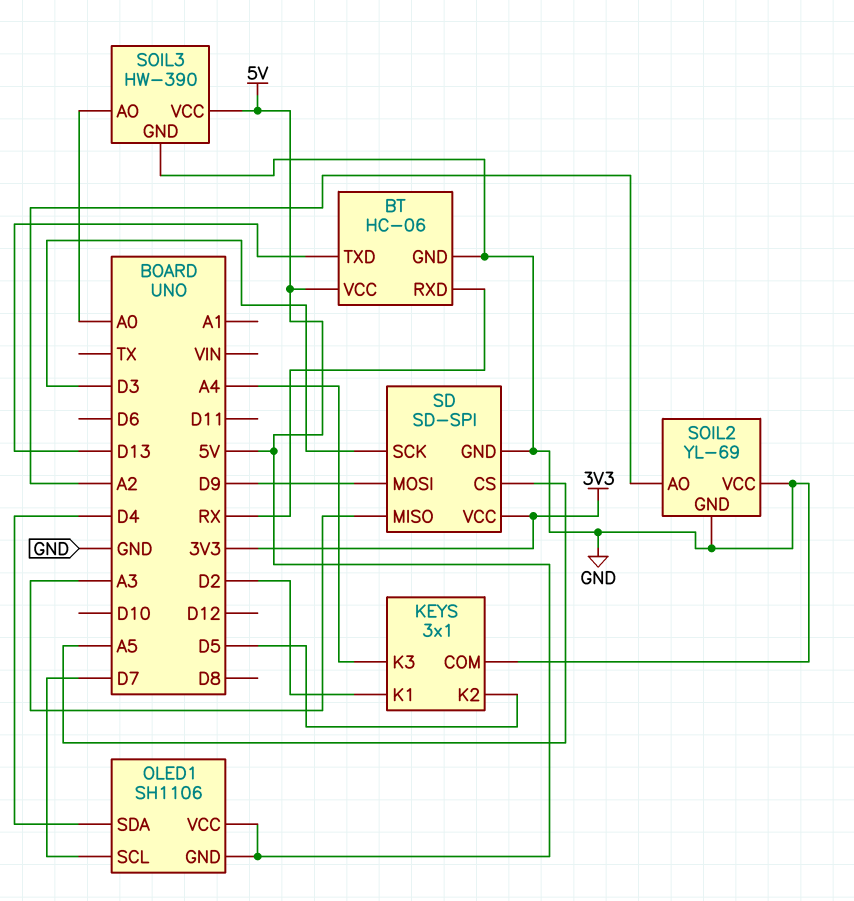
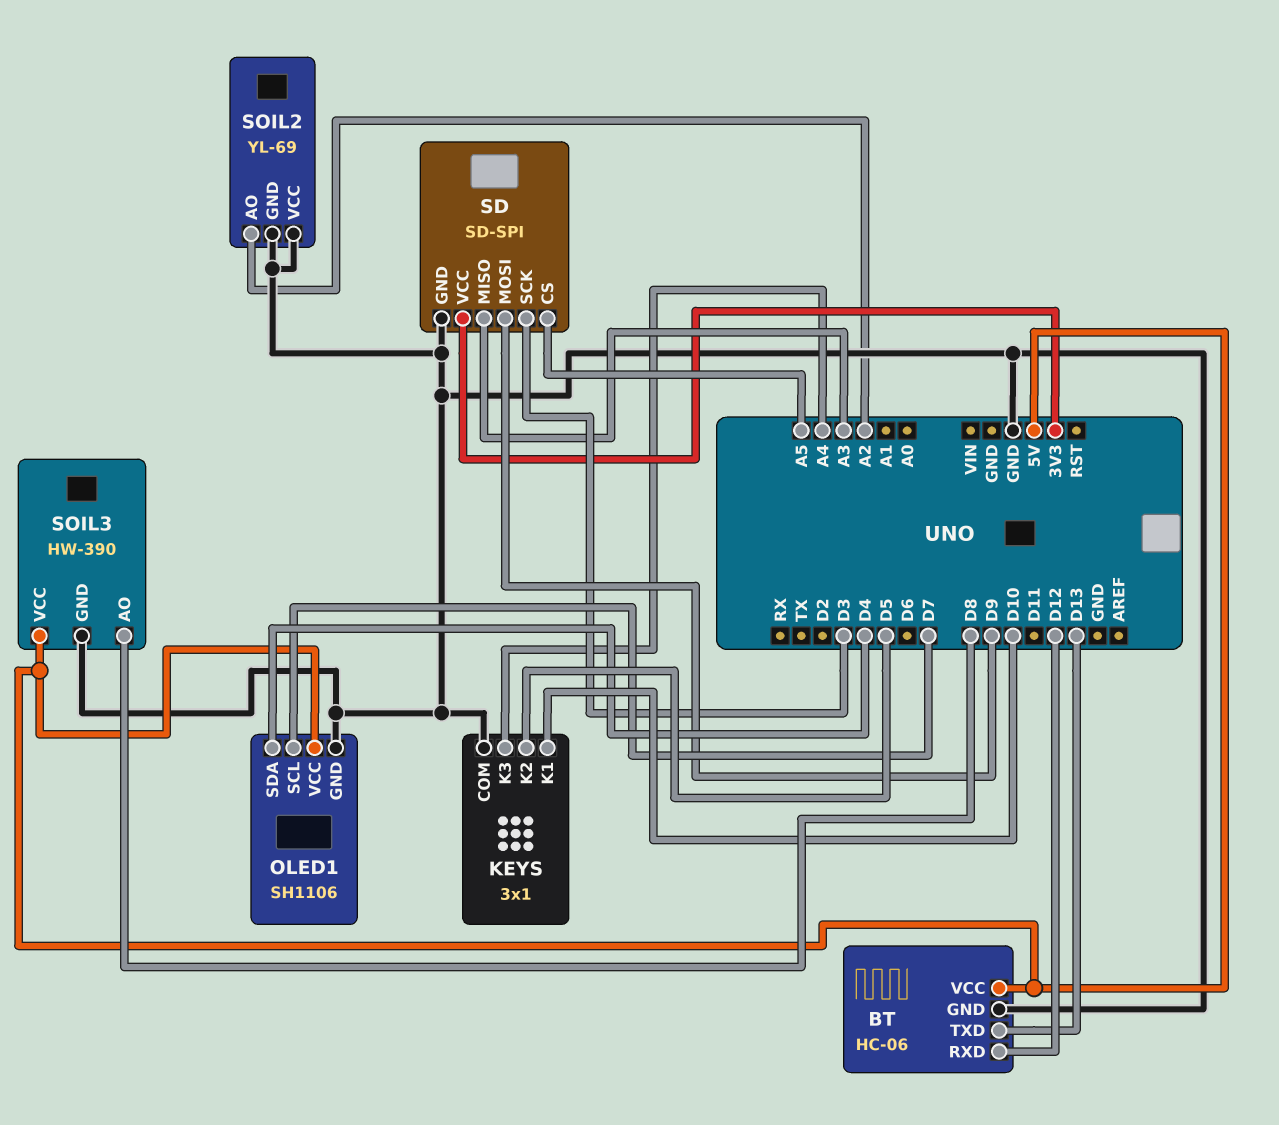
BT pin RXD: RX -> D12
KEYS pin K1: D2 -> D10
OLED1 pin GND: 5V -> GND
SOIL3 pin AO: A0 -> D8

